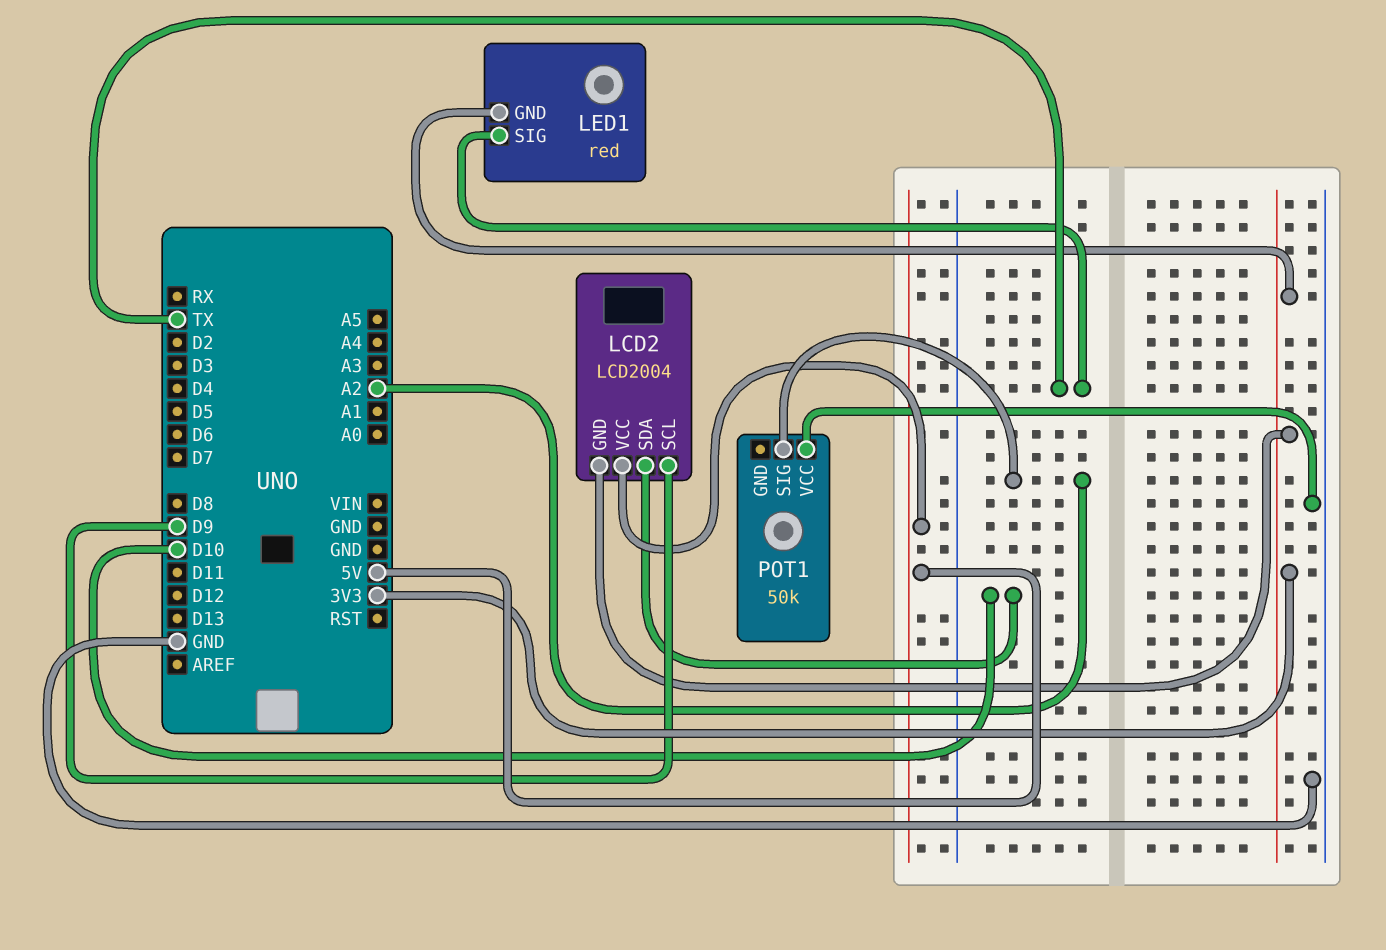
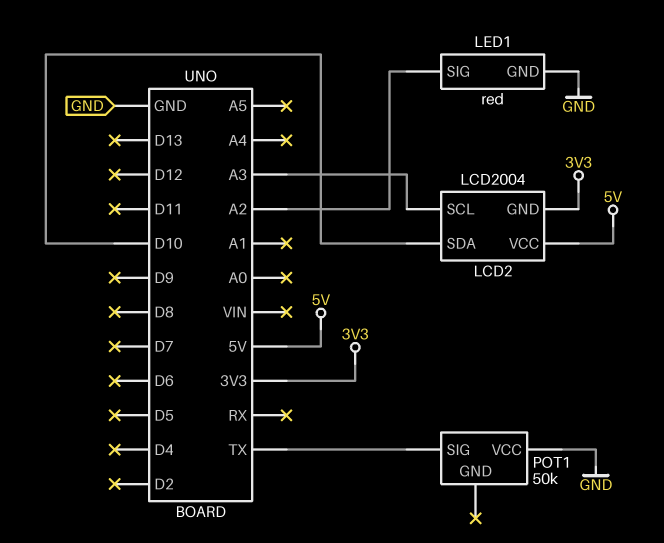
LCD2 pin SCL: D9 -> A3
LED1 pin GND: 3V3 -> GND
LED1 pin SIG: TX -> A2
POT1 pin SIG: A2 -> TX

